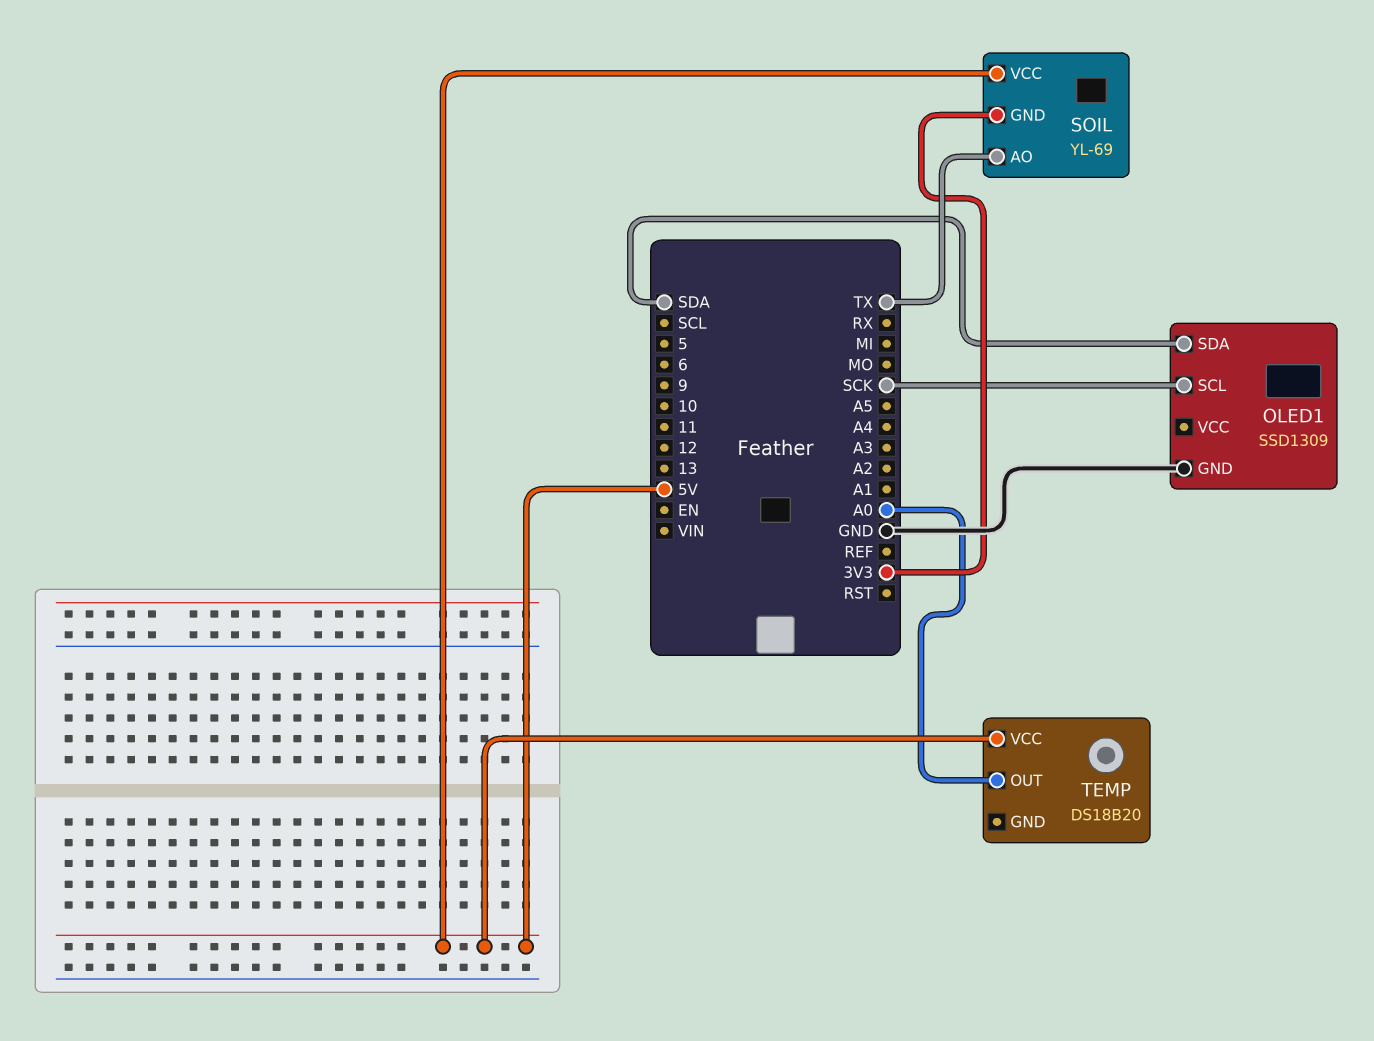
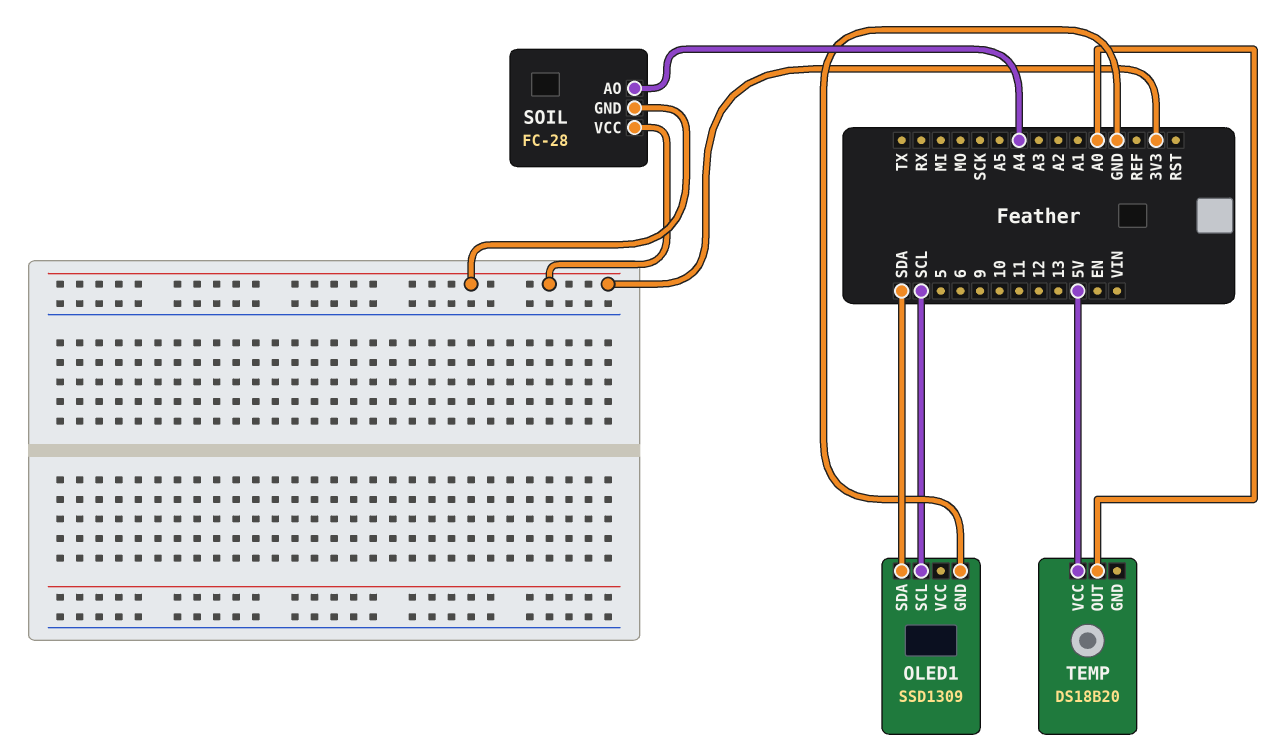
OLED1 pin SCL: SCK -> SCL
SOIL: YL-69 -> FC-28
SOIL pin AO: TX -> A4
SOIL pin VCC: 5V -> 3V3

